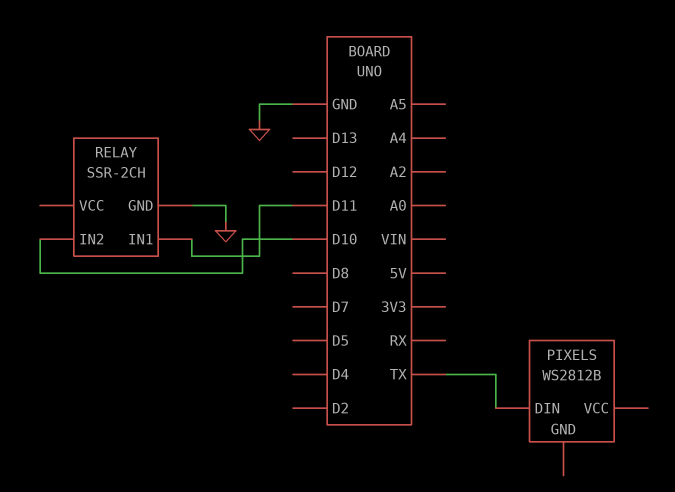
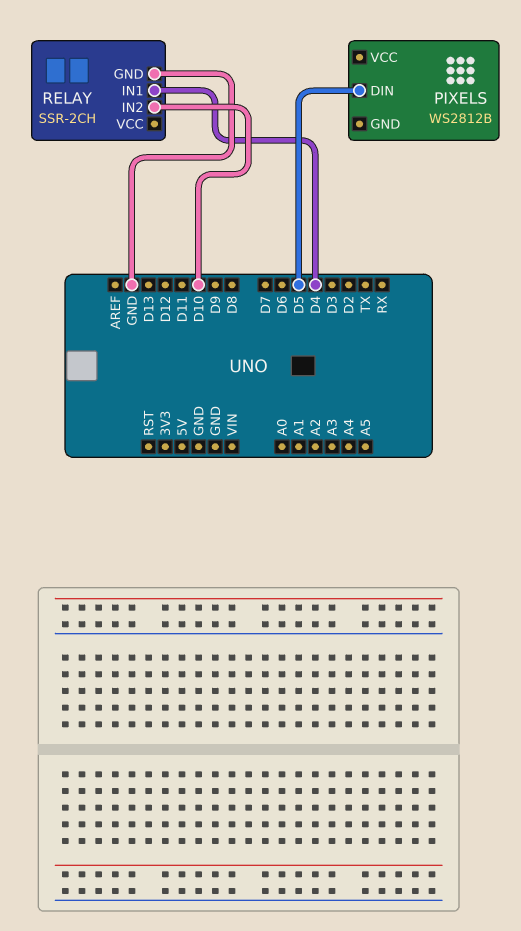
PIXELS pin DIN: TX -> D5
RELAY pin IN1: D11 -> D4

